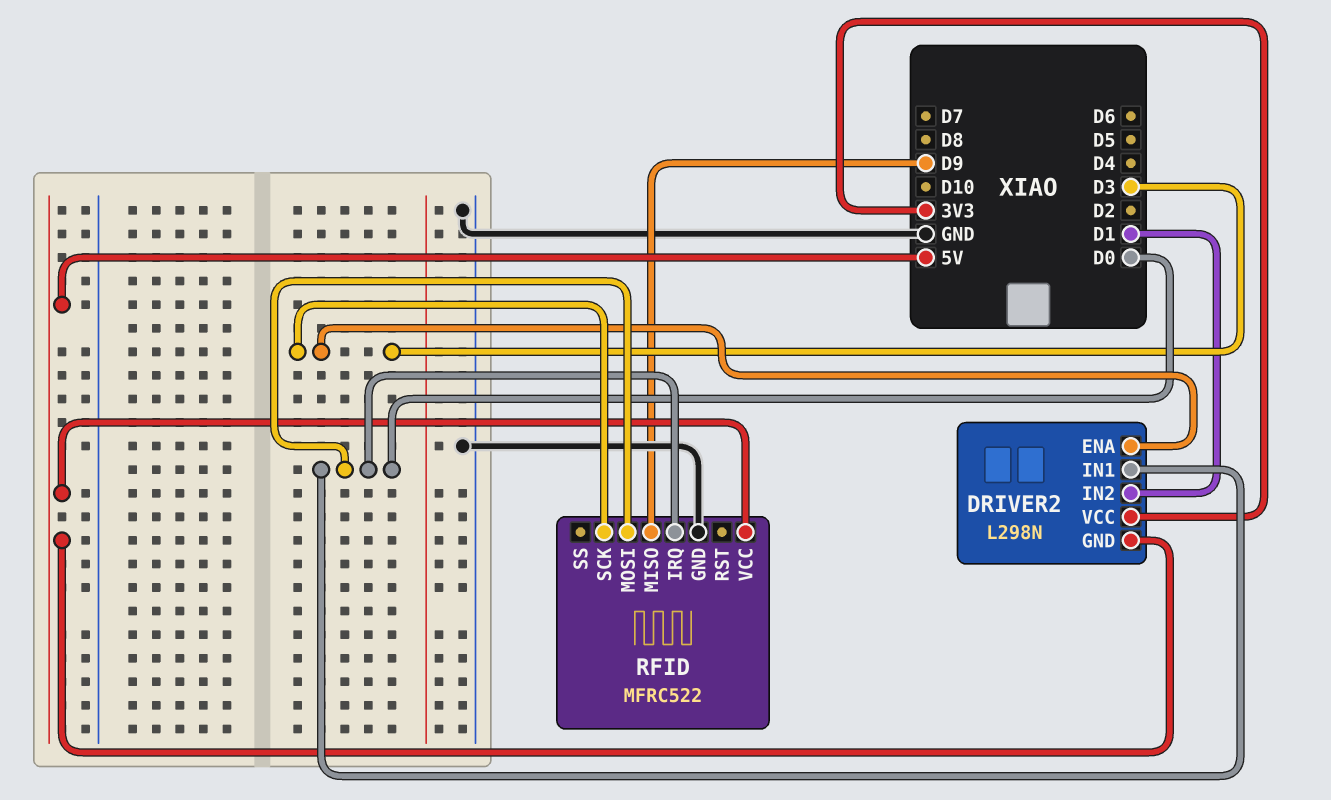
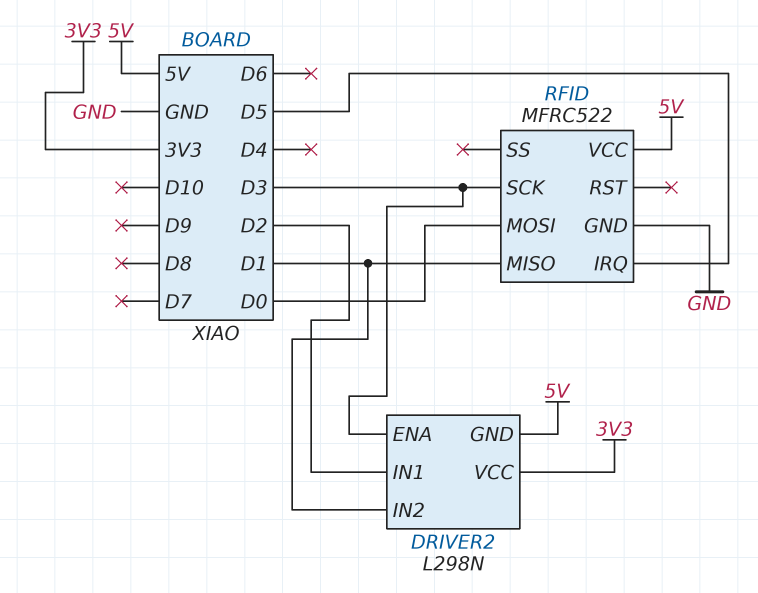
DRIVER2 pin IN1: D0 -> D2
RFID pin IRQ: D0 -> D5
RFID pin MISO: D9 -> D1

